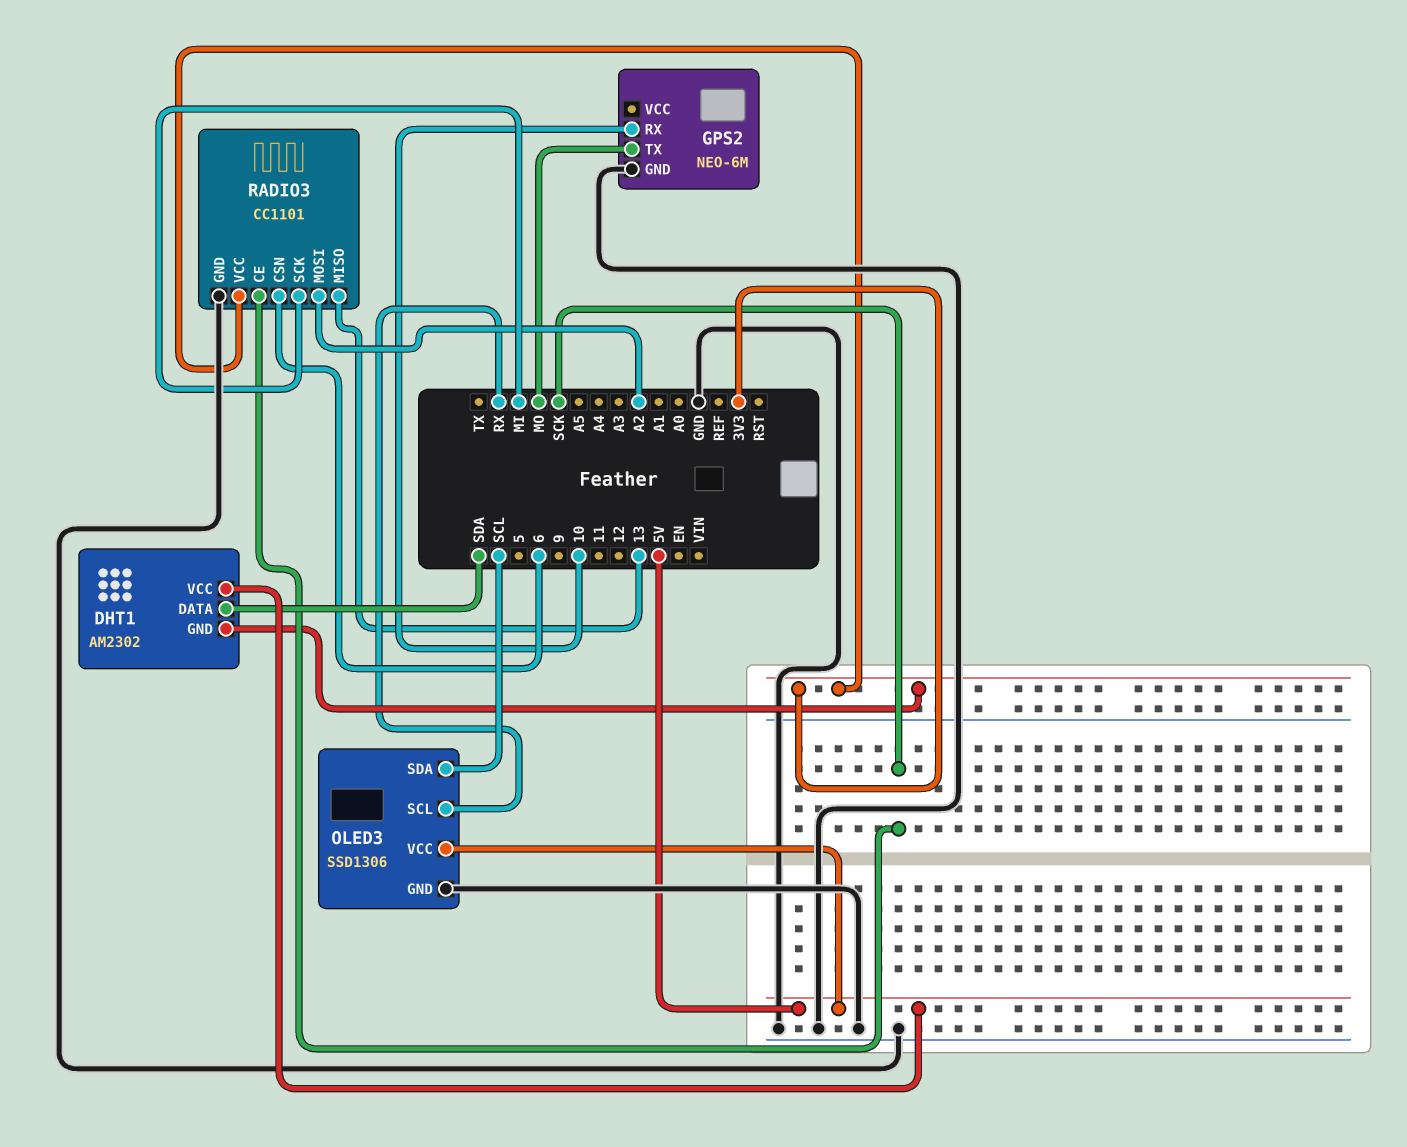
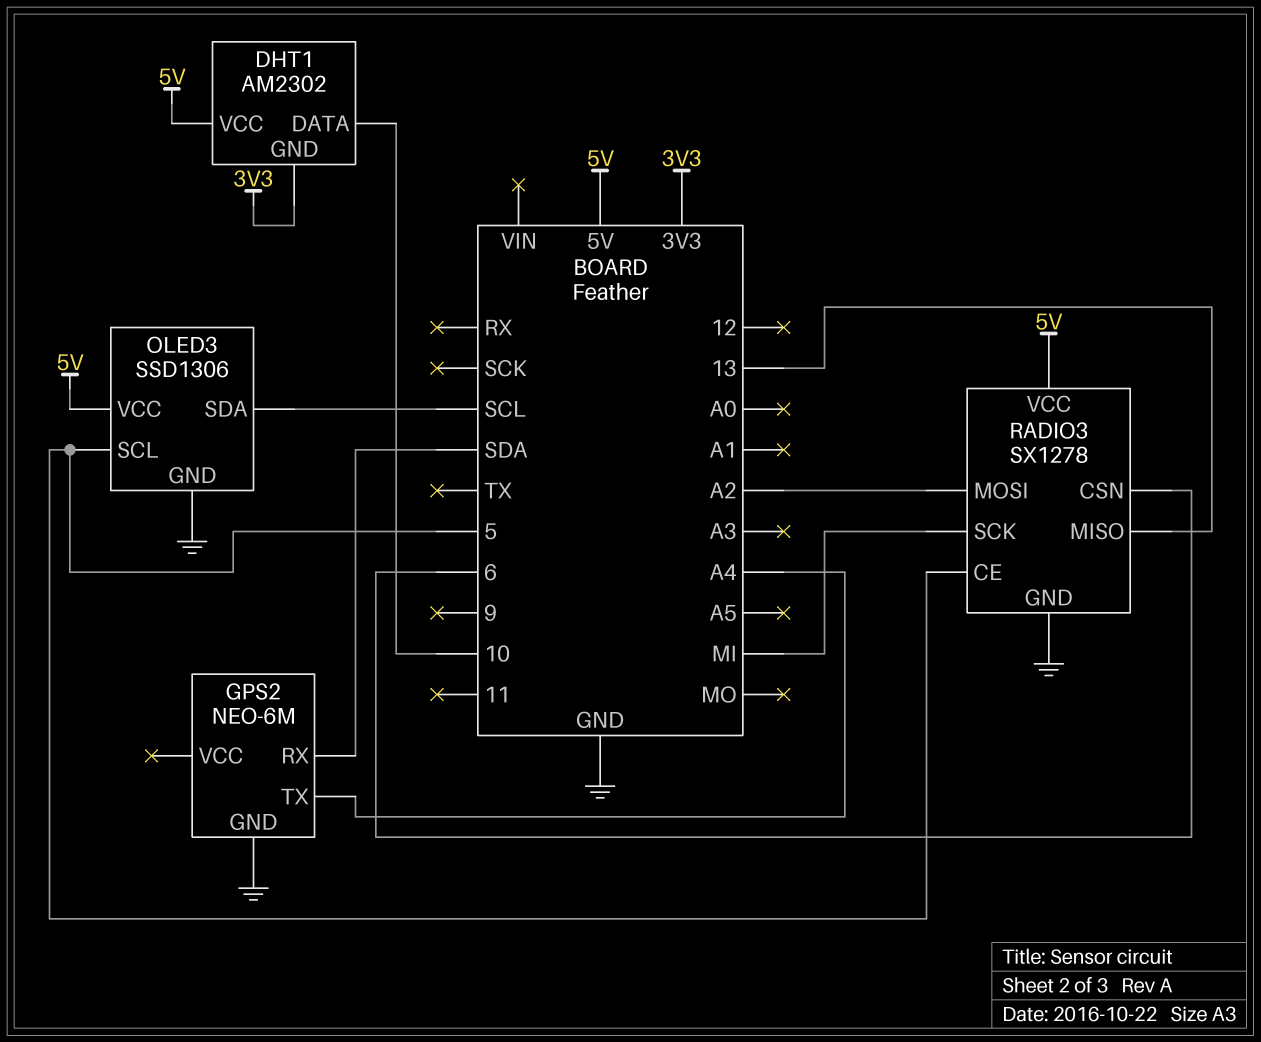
DHT1 pin DATA: SDA -> 10
GPS2 pin RX: 10 -> SDA
GPS2 pin TX: MO -> A4
OLED3 pin SCL: RX -> 5
RADIO3: CC1101 -> SX1278
RADIO3 pin CE: SCK -> 5
RADIO3 pin VCC: 3V3 -> 5V

